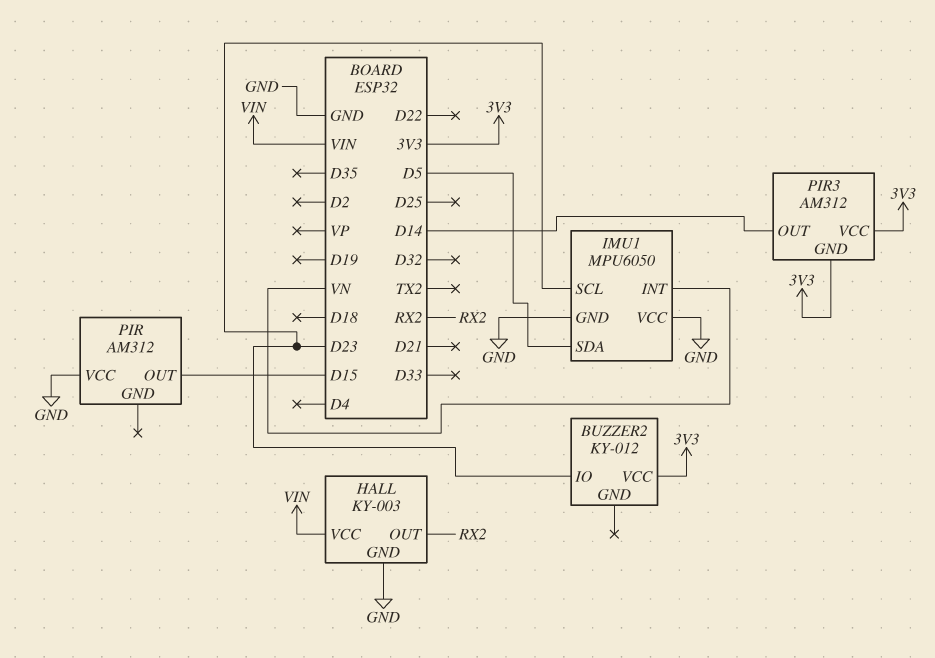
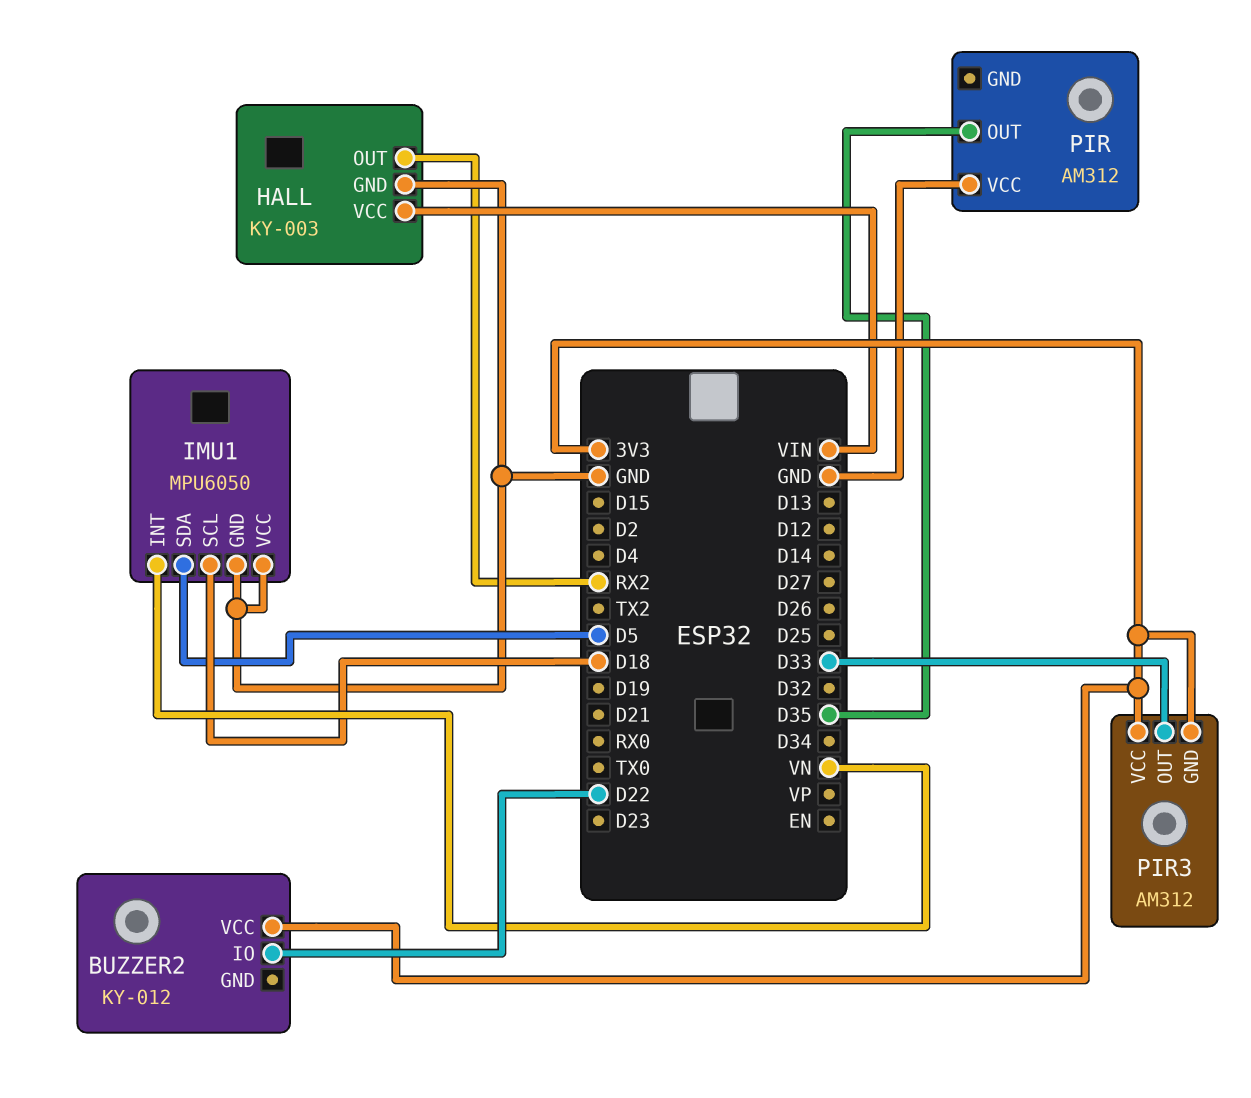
BUZZER2 pin IO: D23 -> D22
IMU1 pin SCL: D23 -> D18
PIR pin OUT: D15 -> D35
PIR3 pin OUT: D14 -> D33

